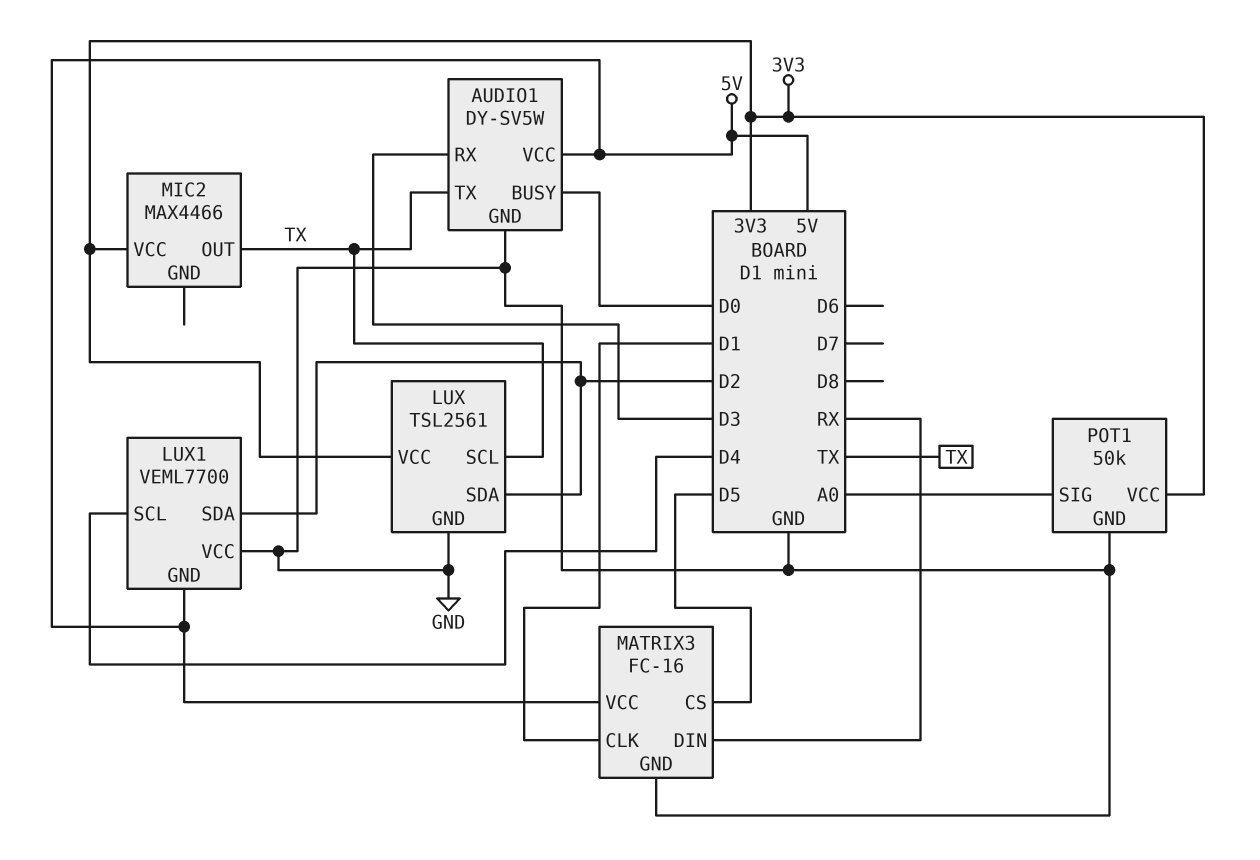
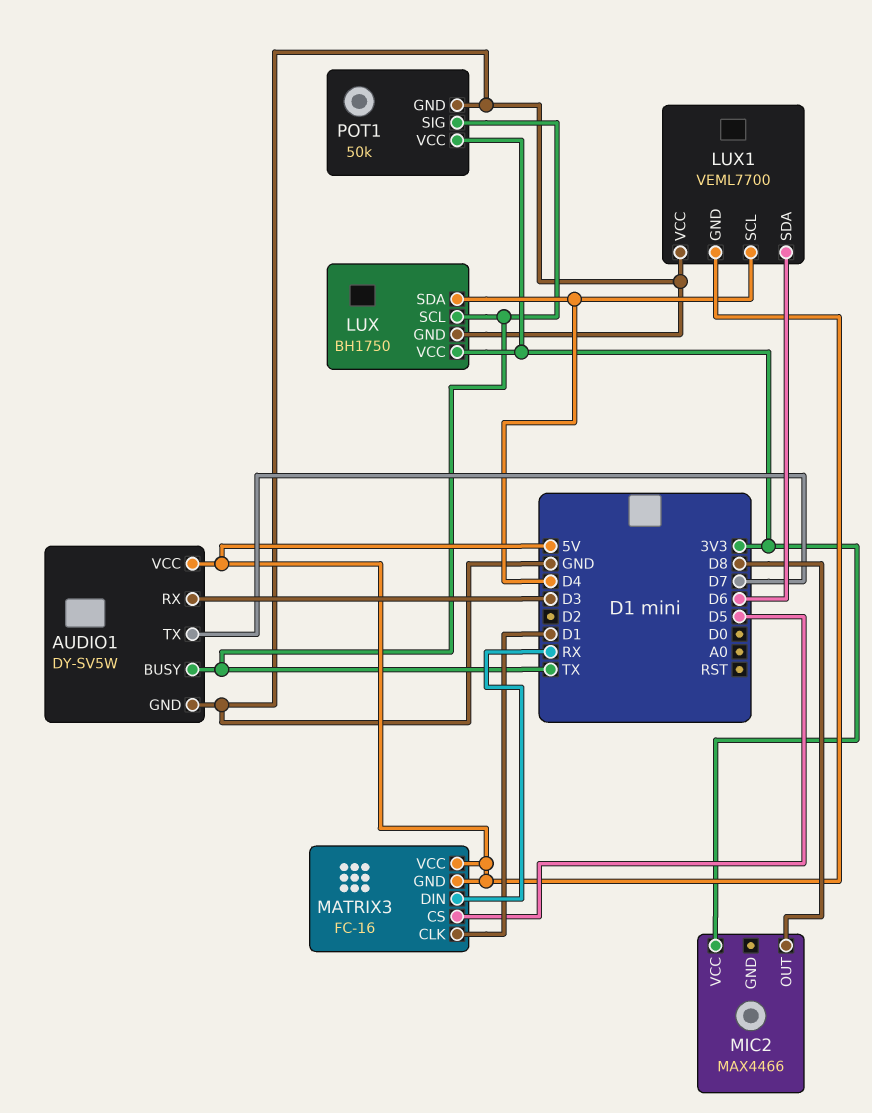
AUDIO1 pin BUSY: D0 -> TX
AUDIO1 pin TX: TX -> D7
LUX: TSL2561 -> BH1750
LUX pin SDA: D2 -> D4
LUX1 pin SDA: D2 -> D6
MATRIX3 pin GND: GND -> 5V
MIC2 pin OUT: TX -> D8
POT1 pin SIG: A0 -> TX

